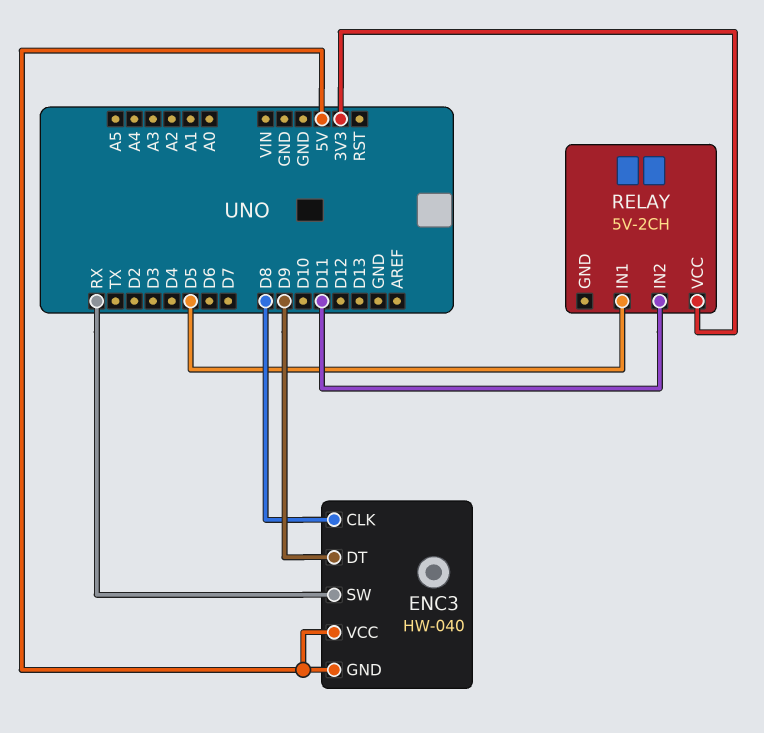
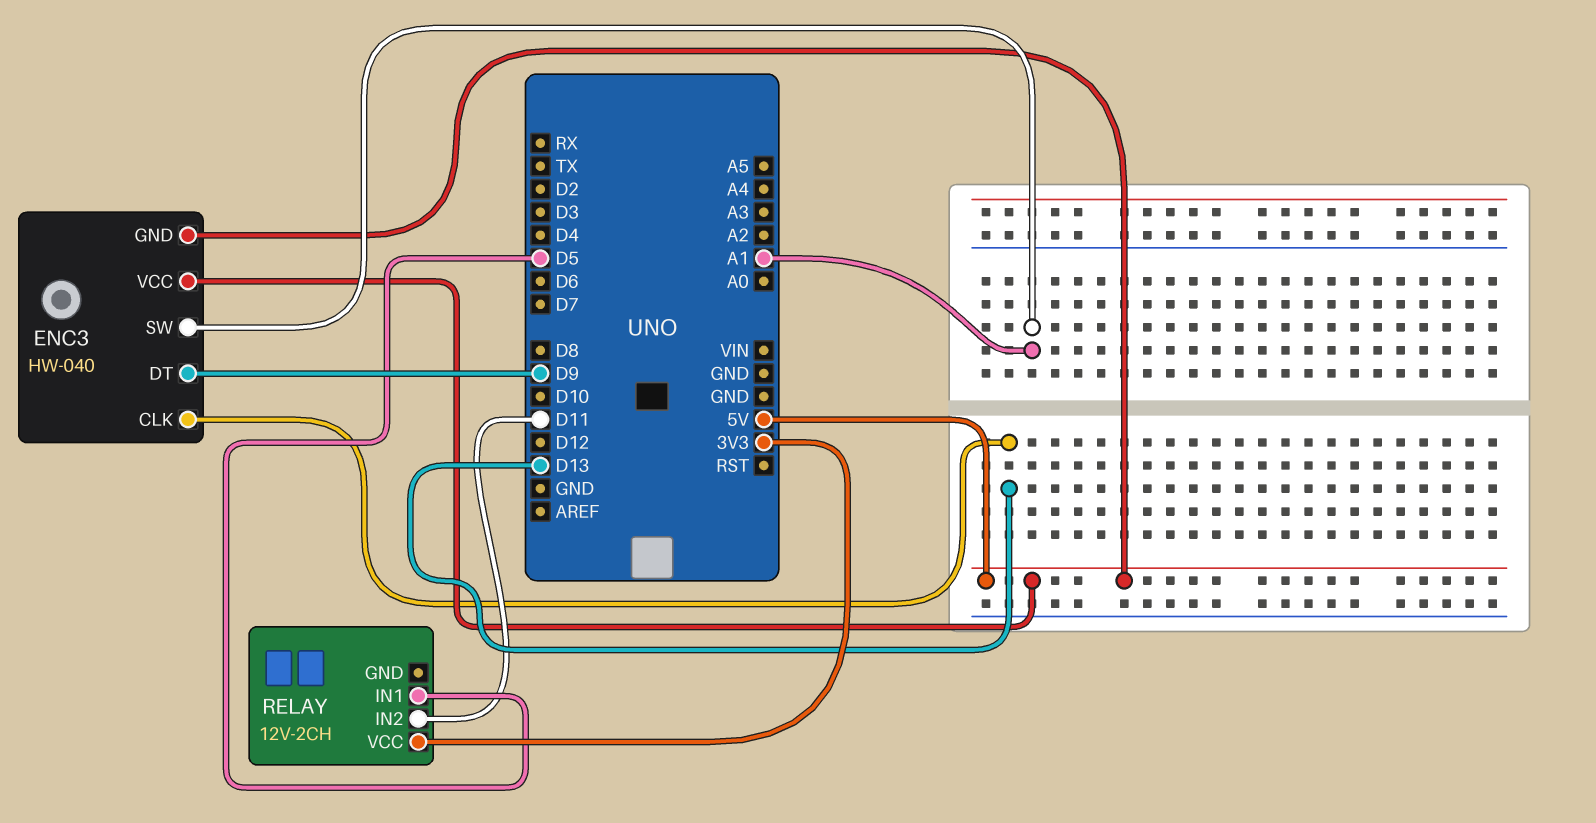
ENC3 pin CLK: D8 -> D13
ENC3 pin SW: RX -> A1
RELAY: 5V-2CH -> 12V-2CH

